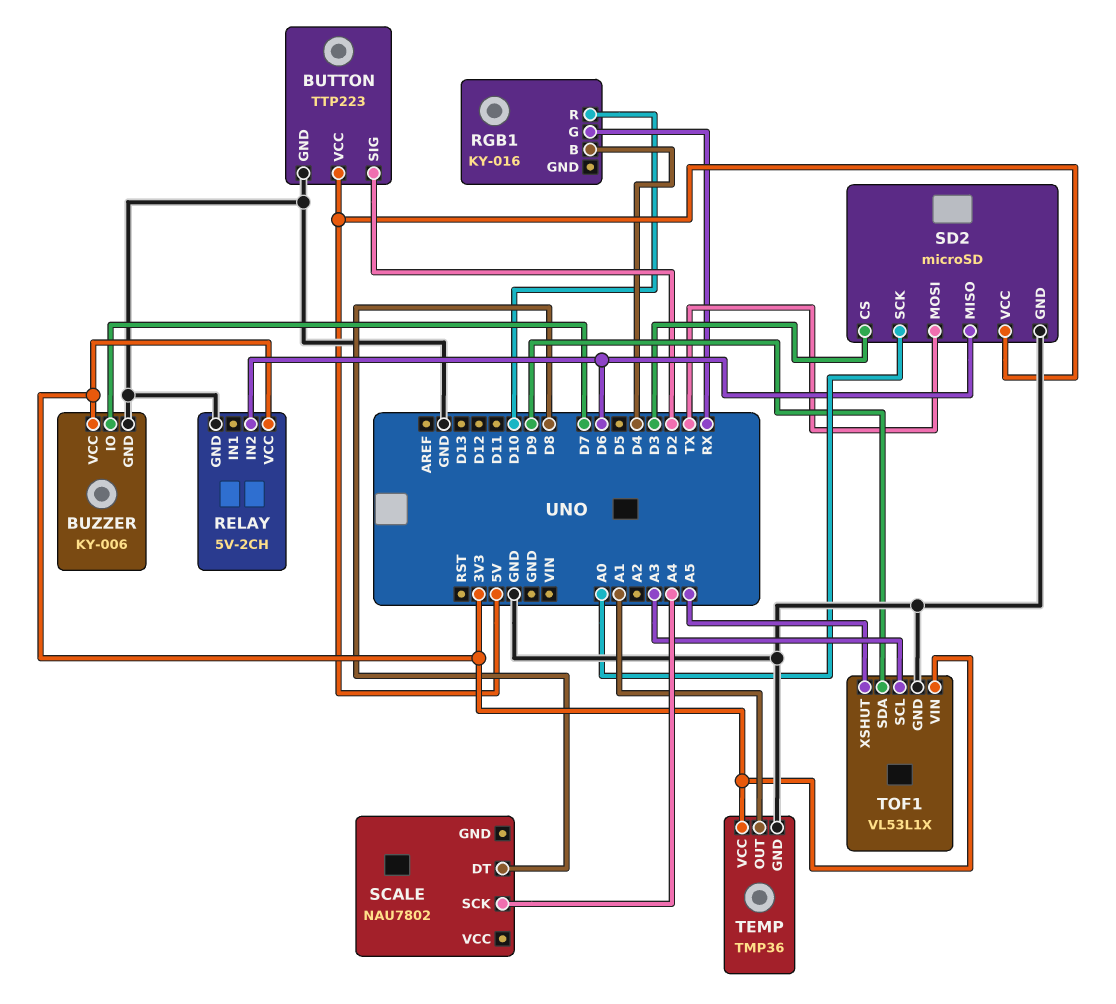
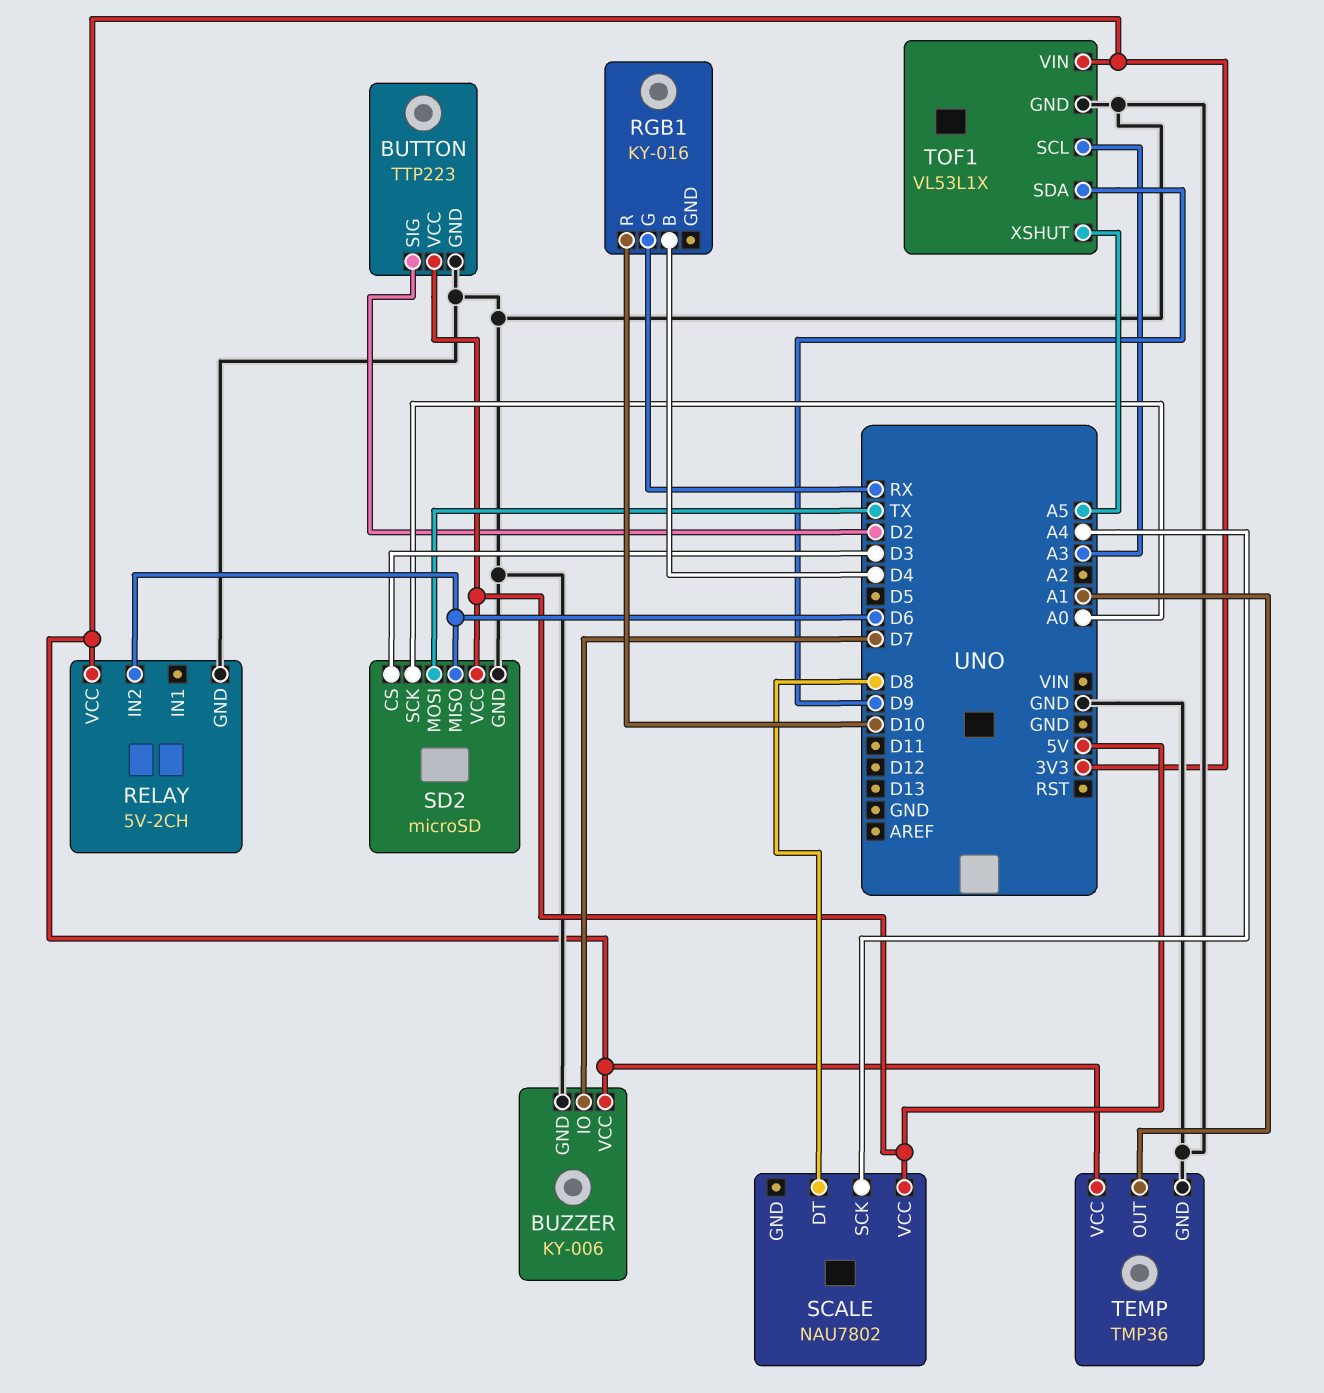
SCALE pin VCC: none -> 5V

